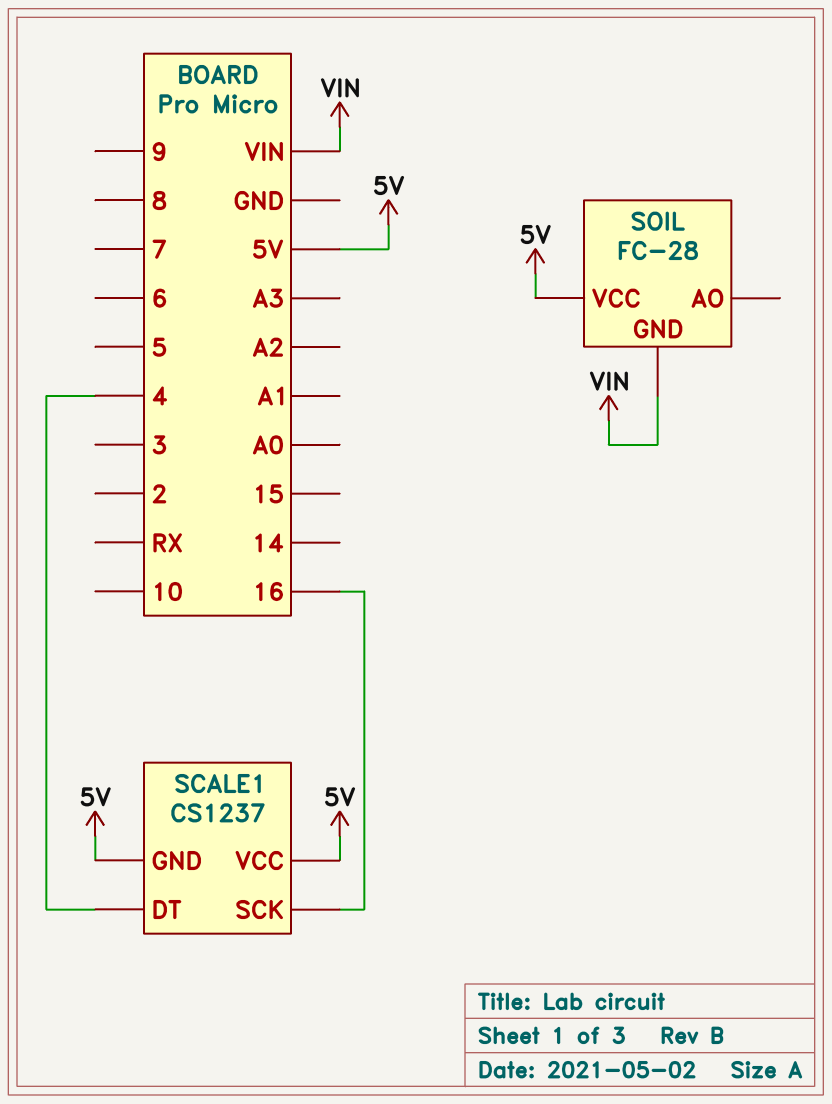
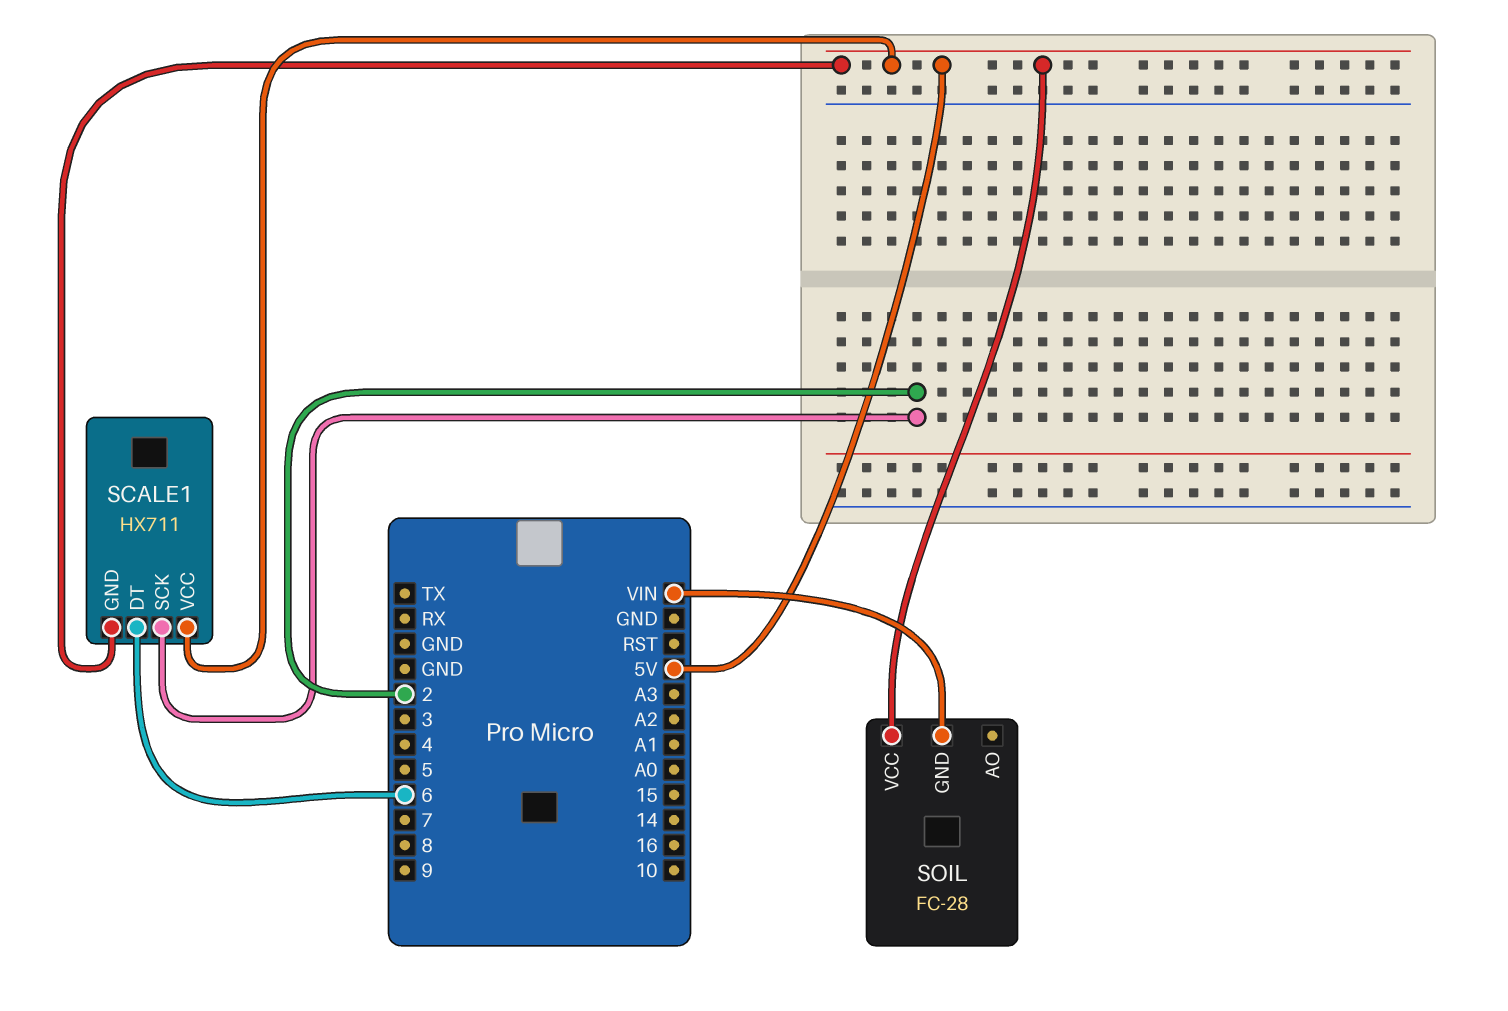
SCALE1: CS1237 -> HX711
SCALE1 pin DT: 4 -> 6
SCALE1 pin SCK: 16 -> 2

